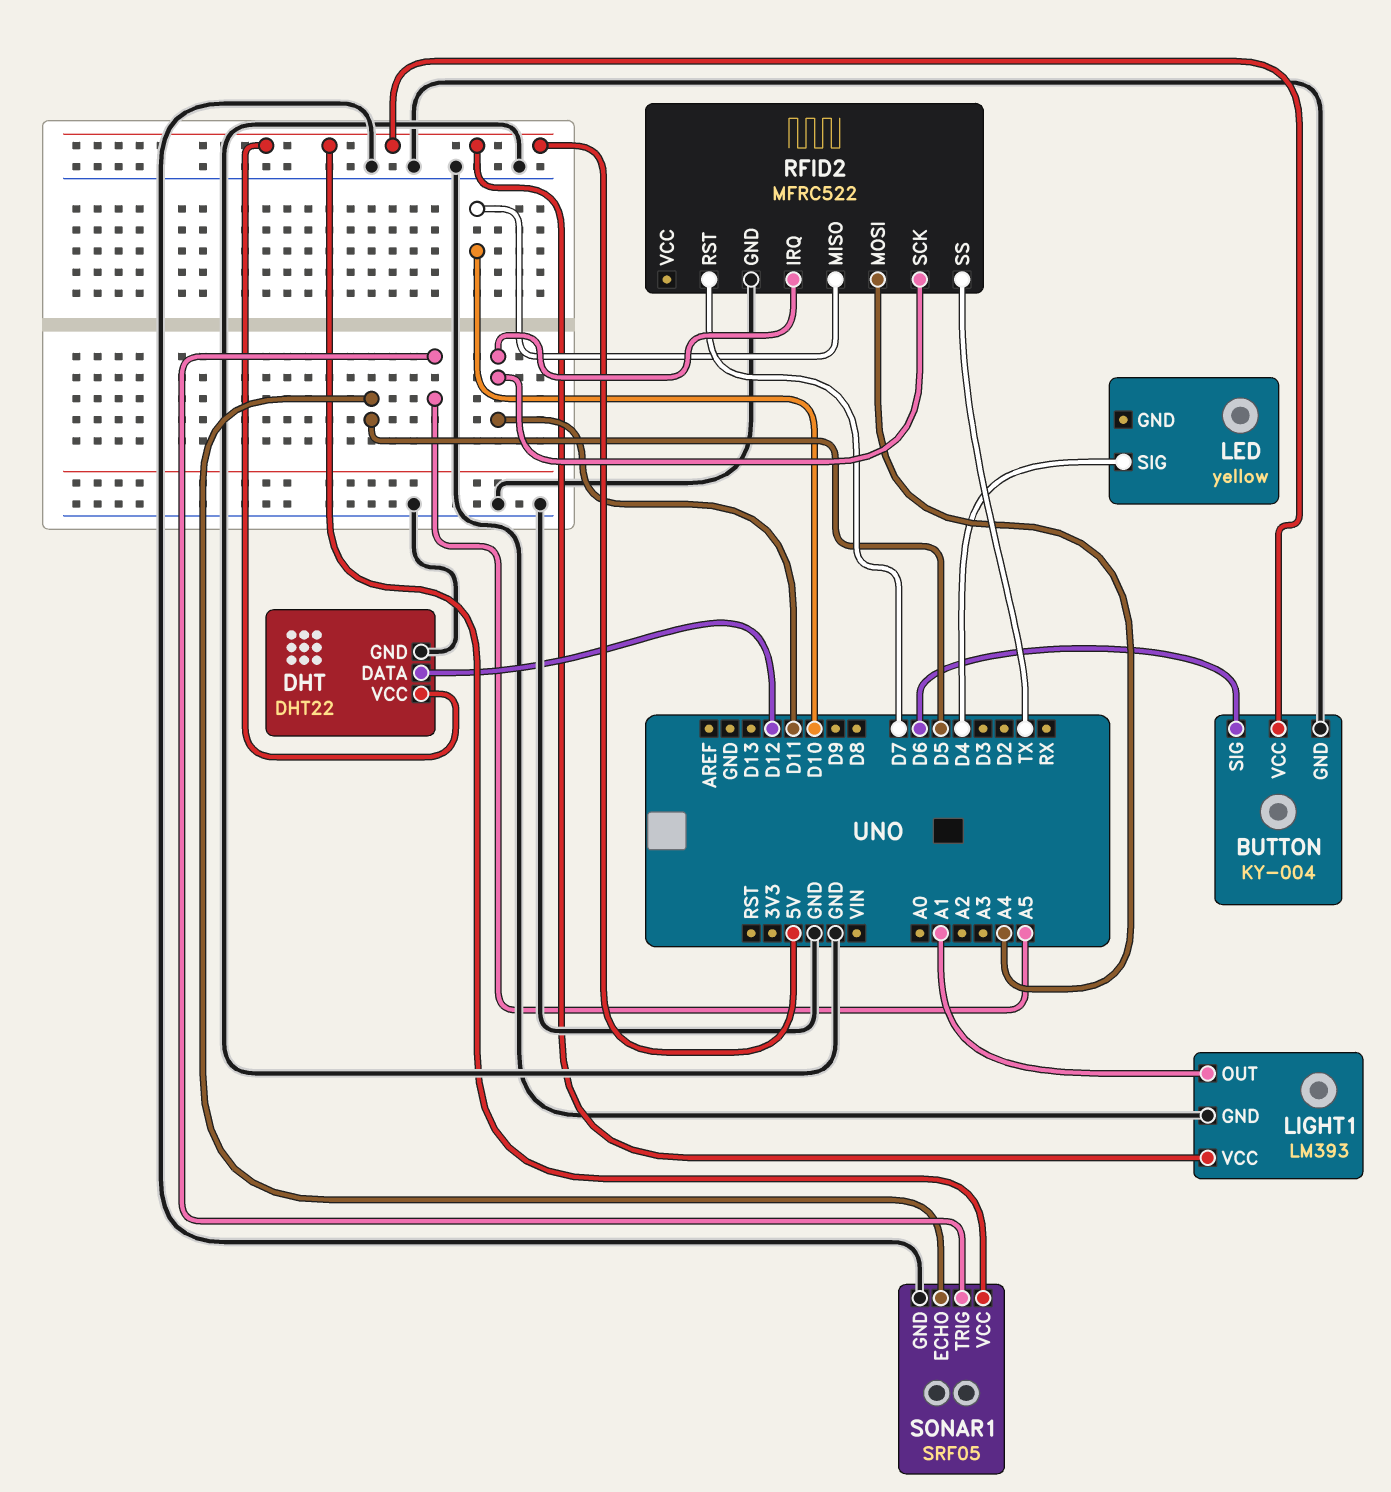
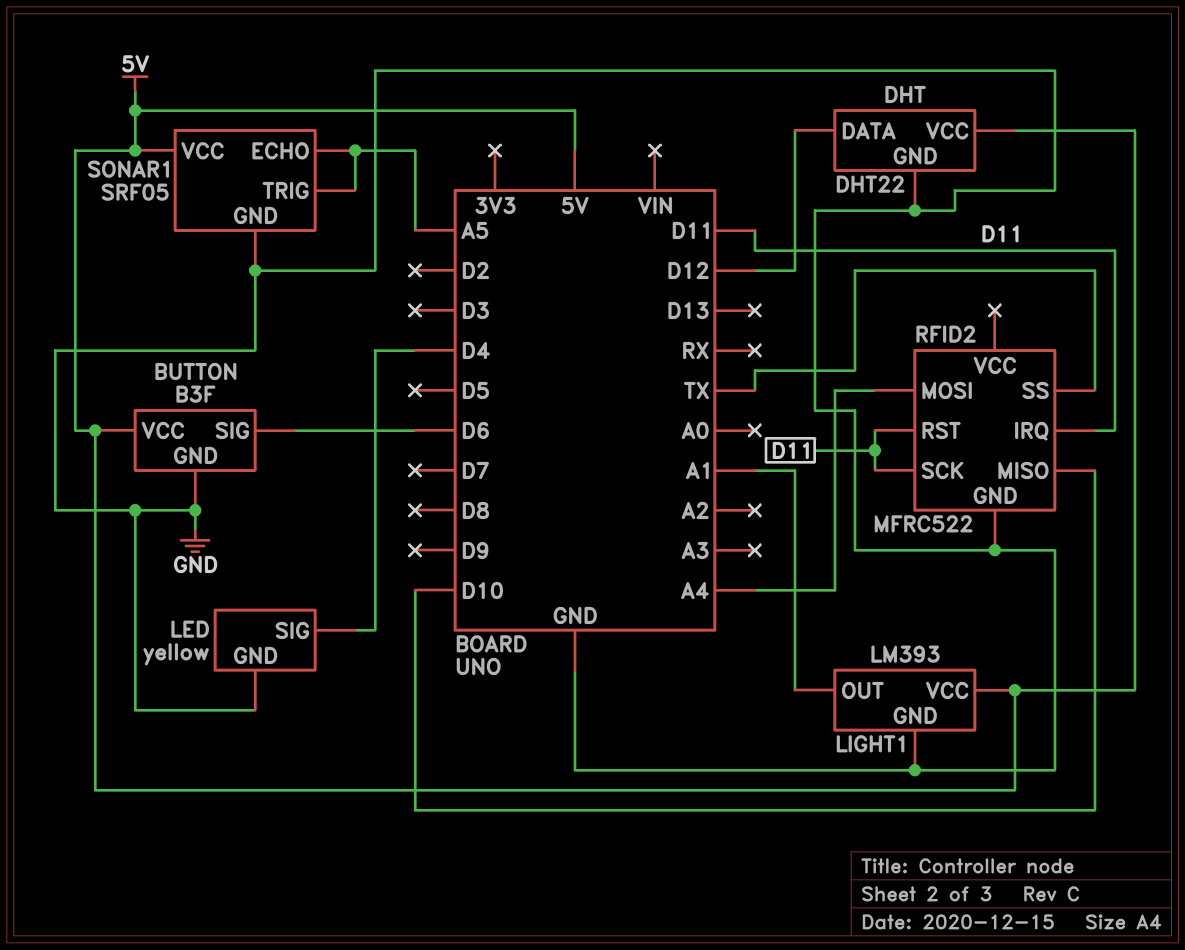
BUTTON: KY-004 -> B3F
LED pin GND: none -> GND
RFID2 pin RST: D7 -> D11
SONAR1 pin ECHO: D5 -> A5

